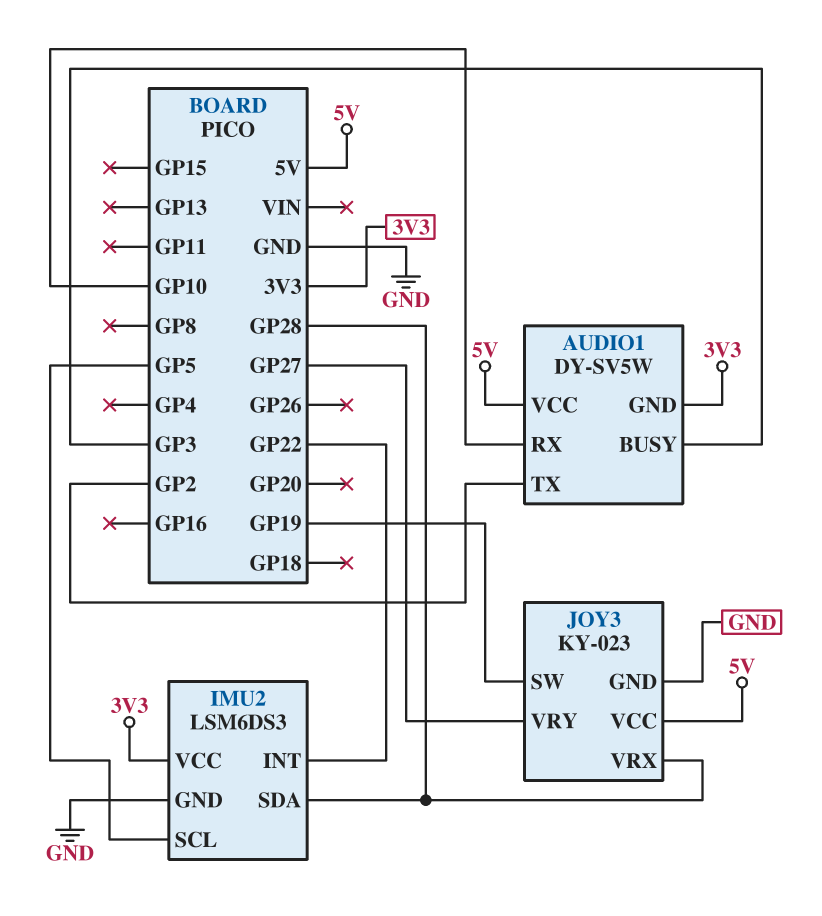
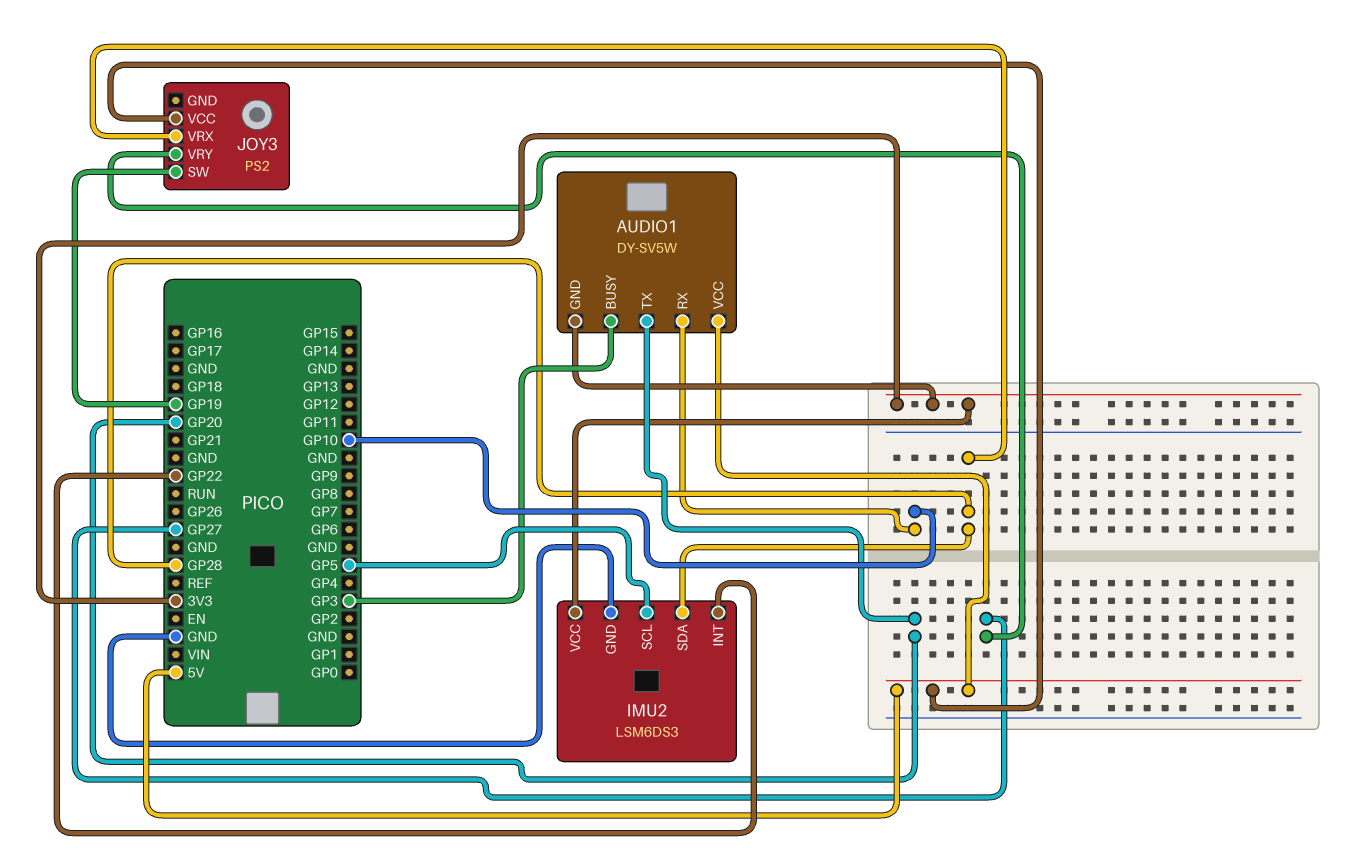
AUDIO1 pin TX: GP2 -> GP20
JOY3: KY-023 -> PS2
JOY3 pin GND: GND -> none

